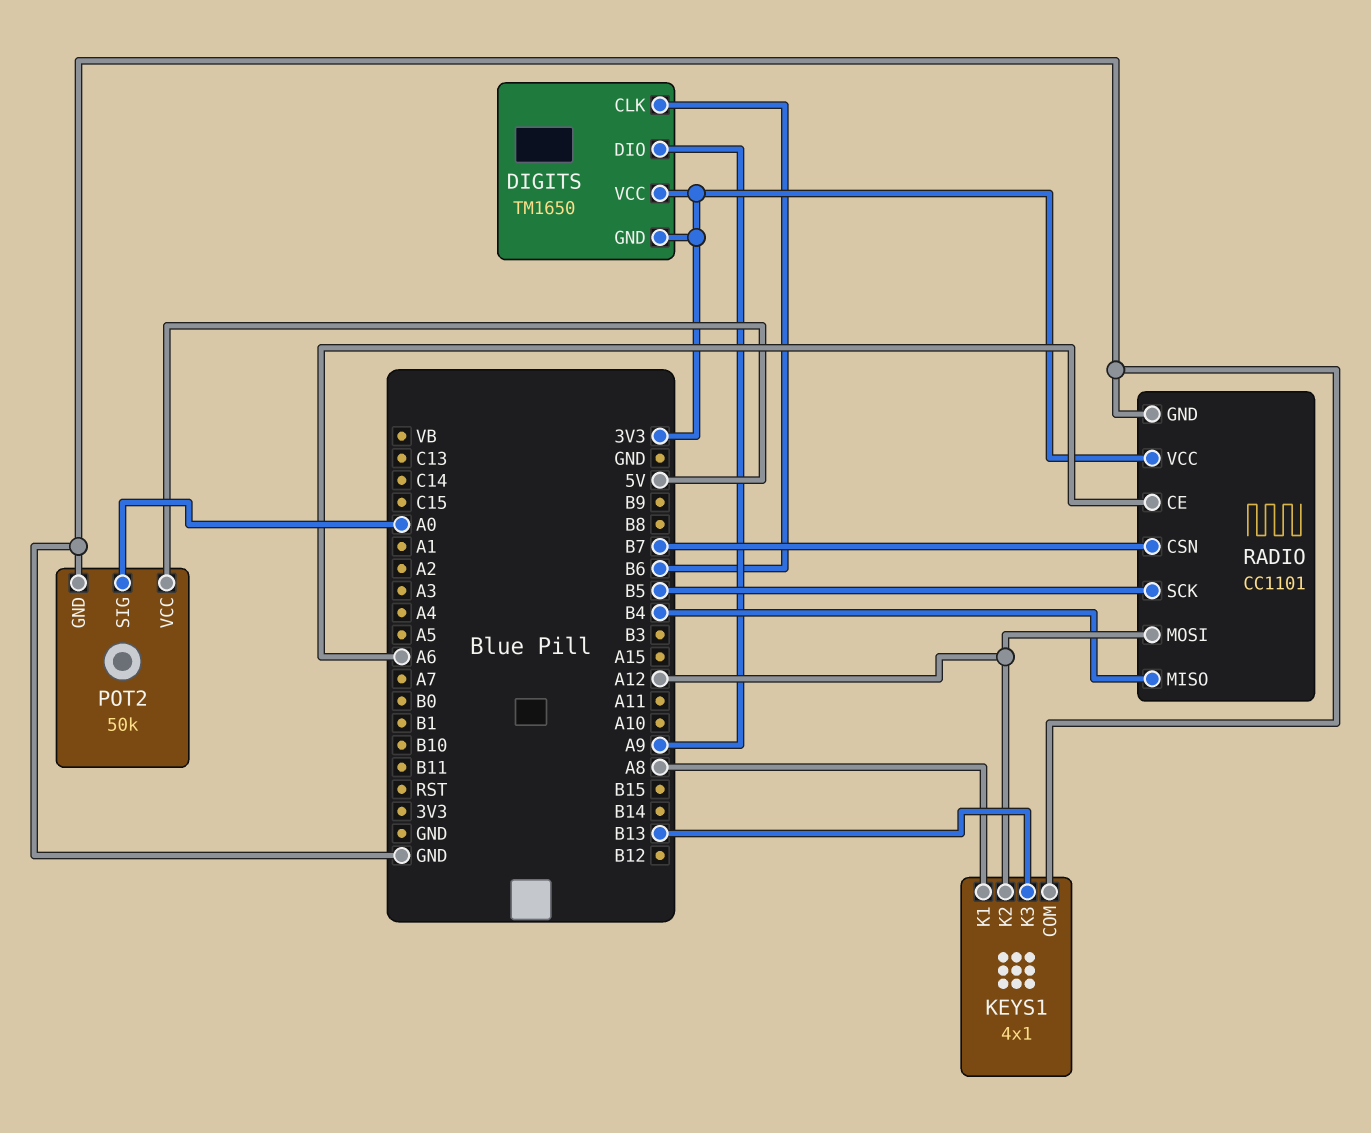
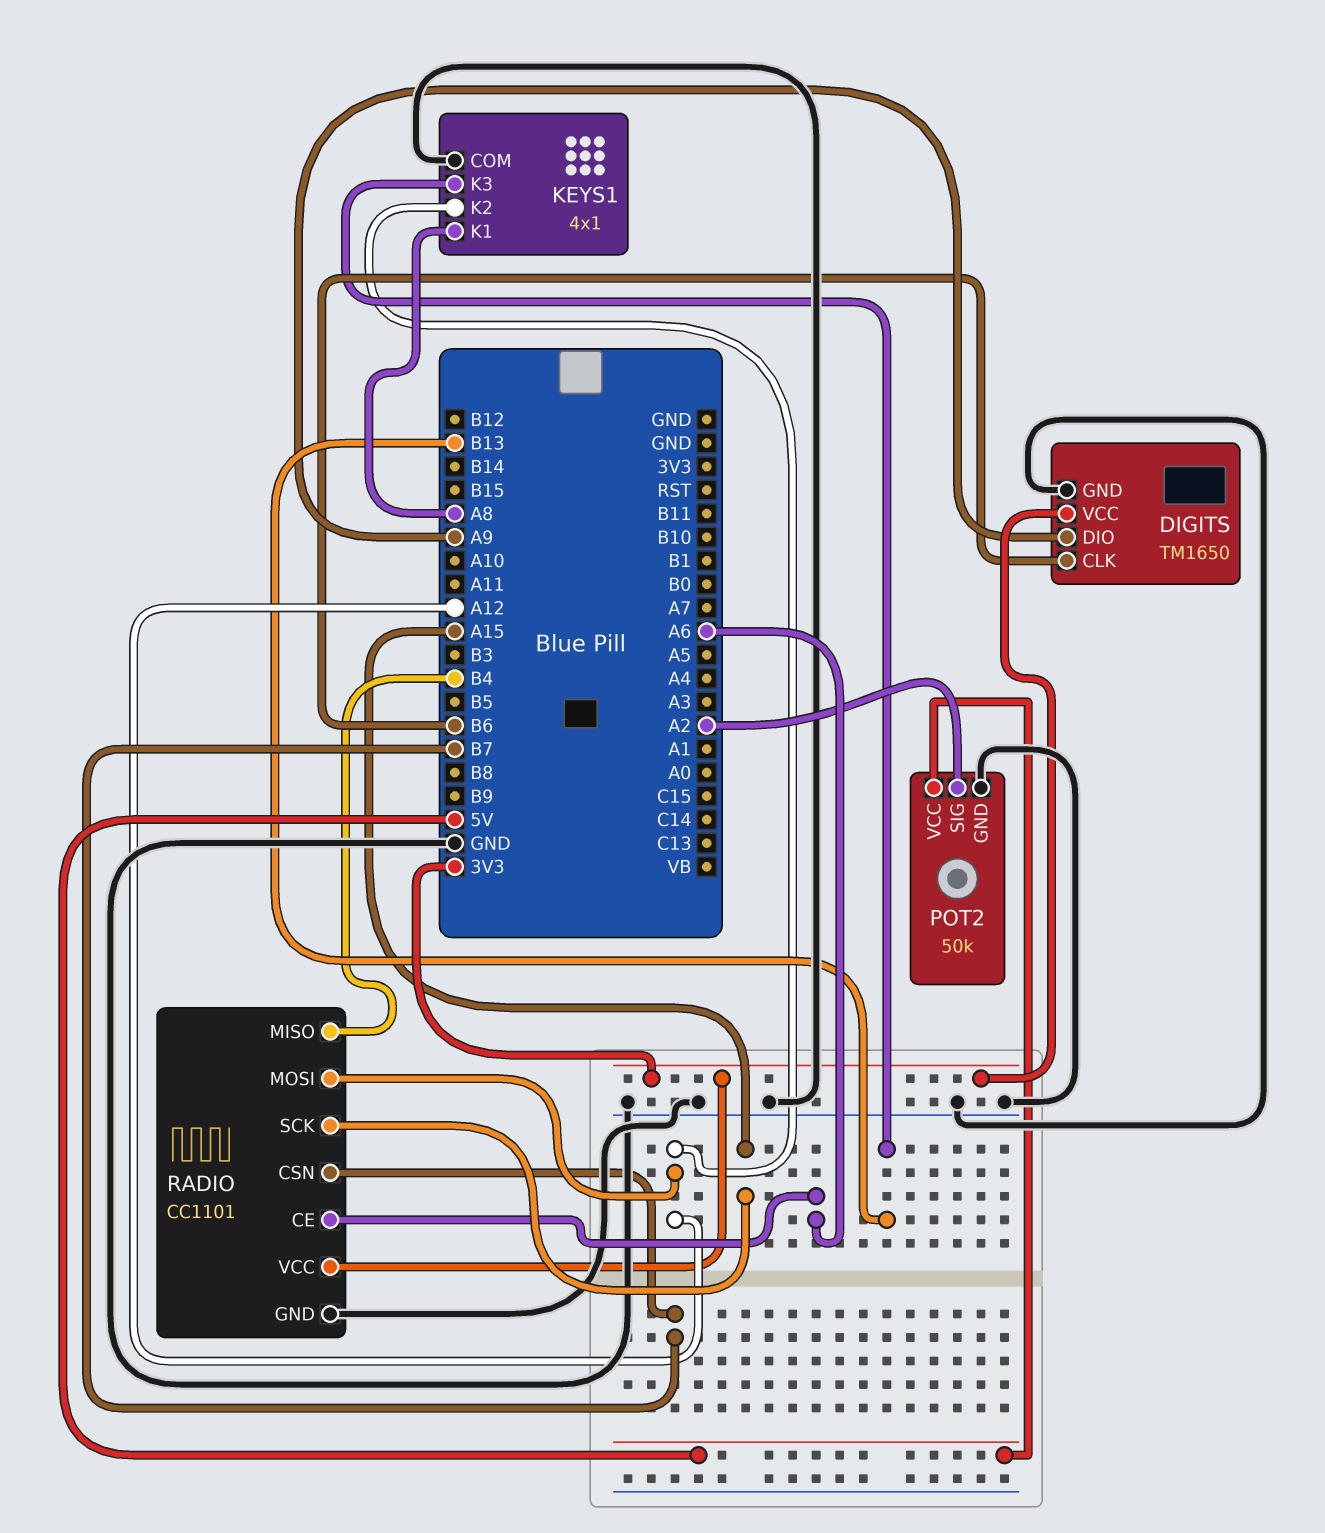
DIGITS pin GND: 3V3 -> GND
POT2 pin SIG: A0 -> A2
RADIO pin SCK: B5 -> A15

